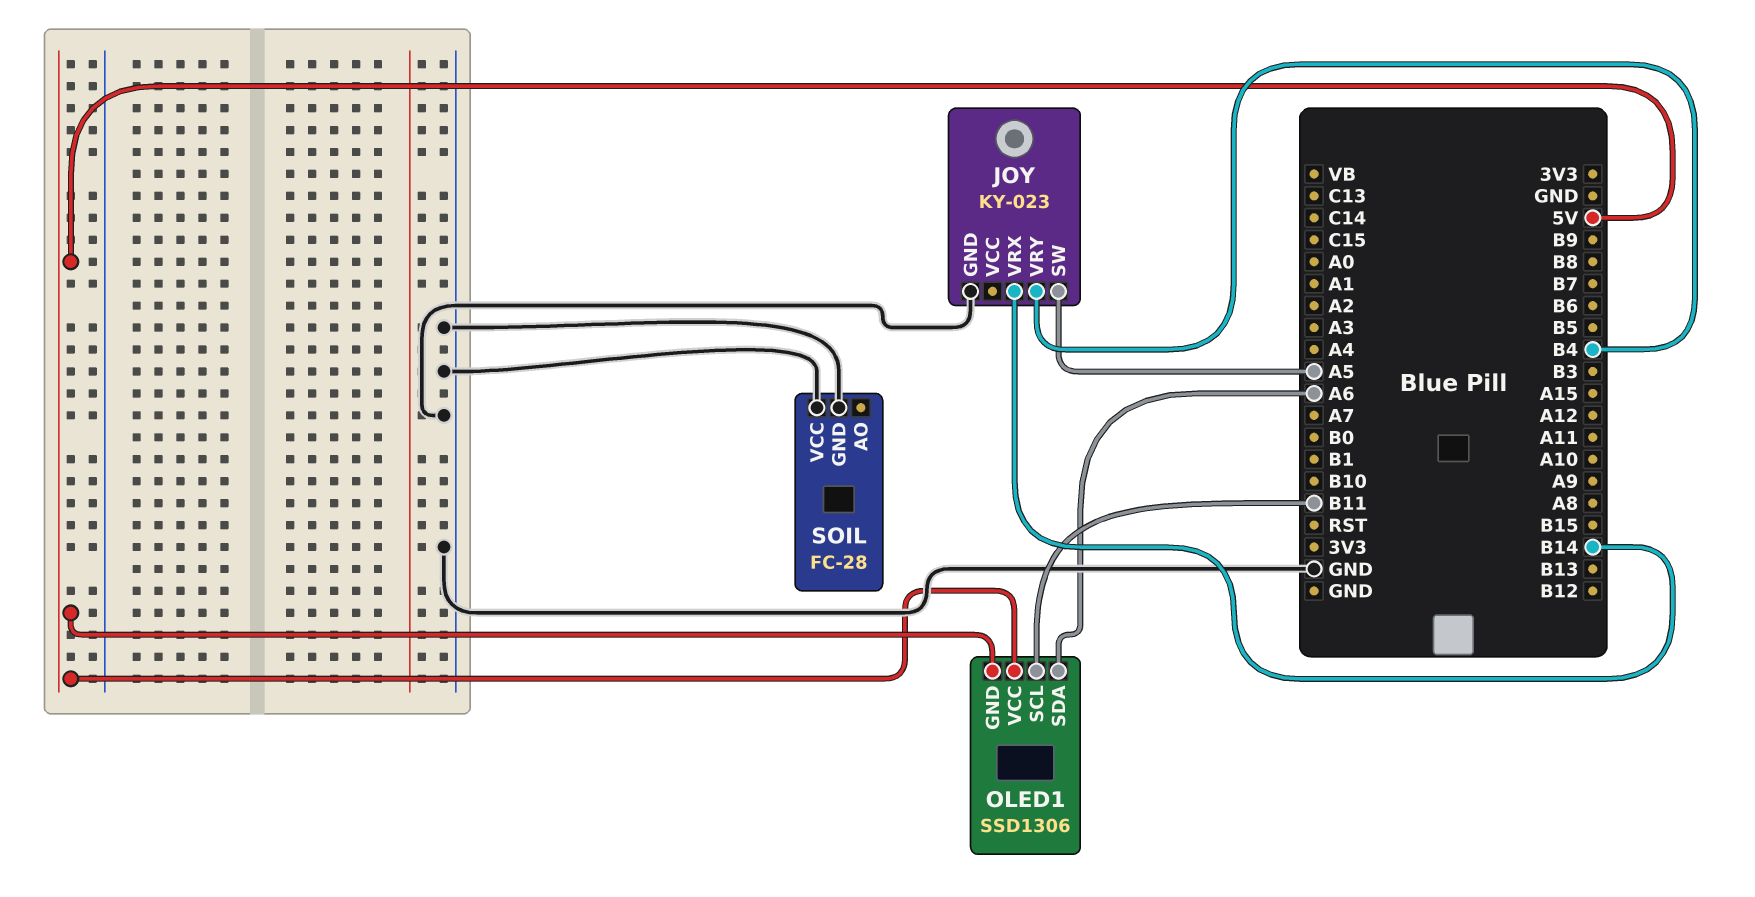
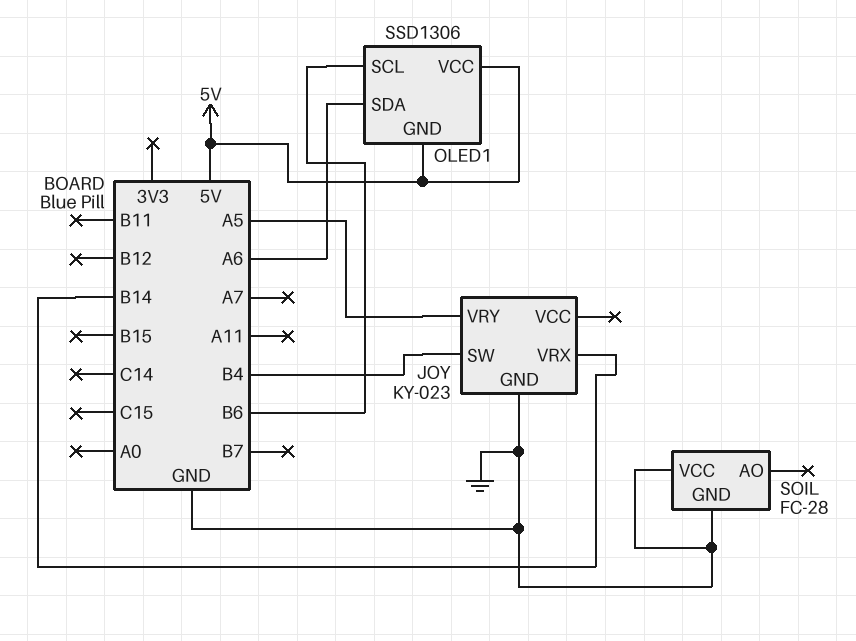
JOY pin SW: A5 -> B4
JOY pin VRY: B4 -> A5
OLED1 pin SCL: B11 -> B6

